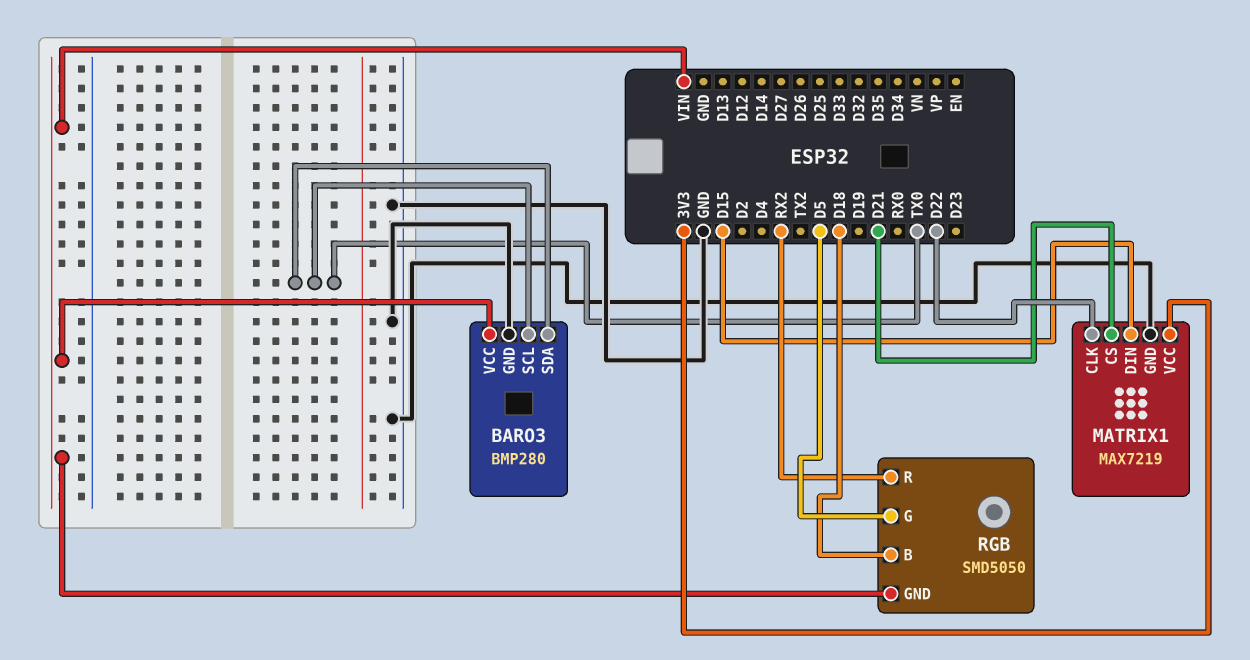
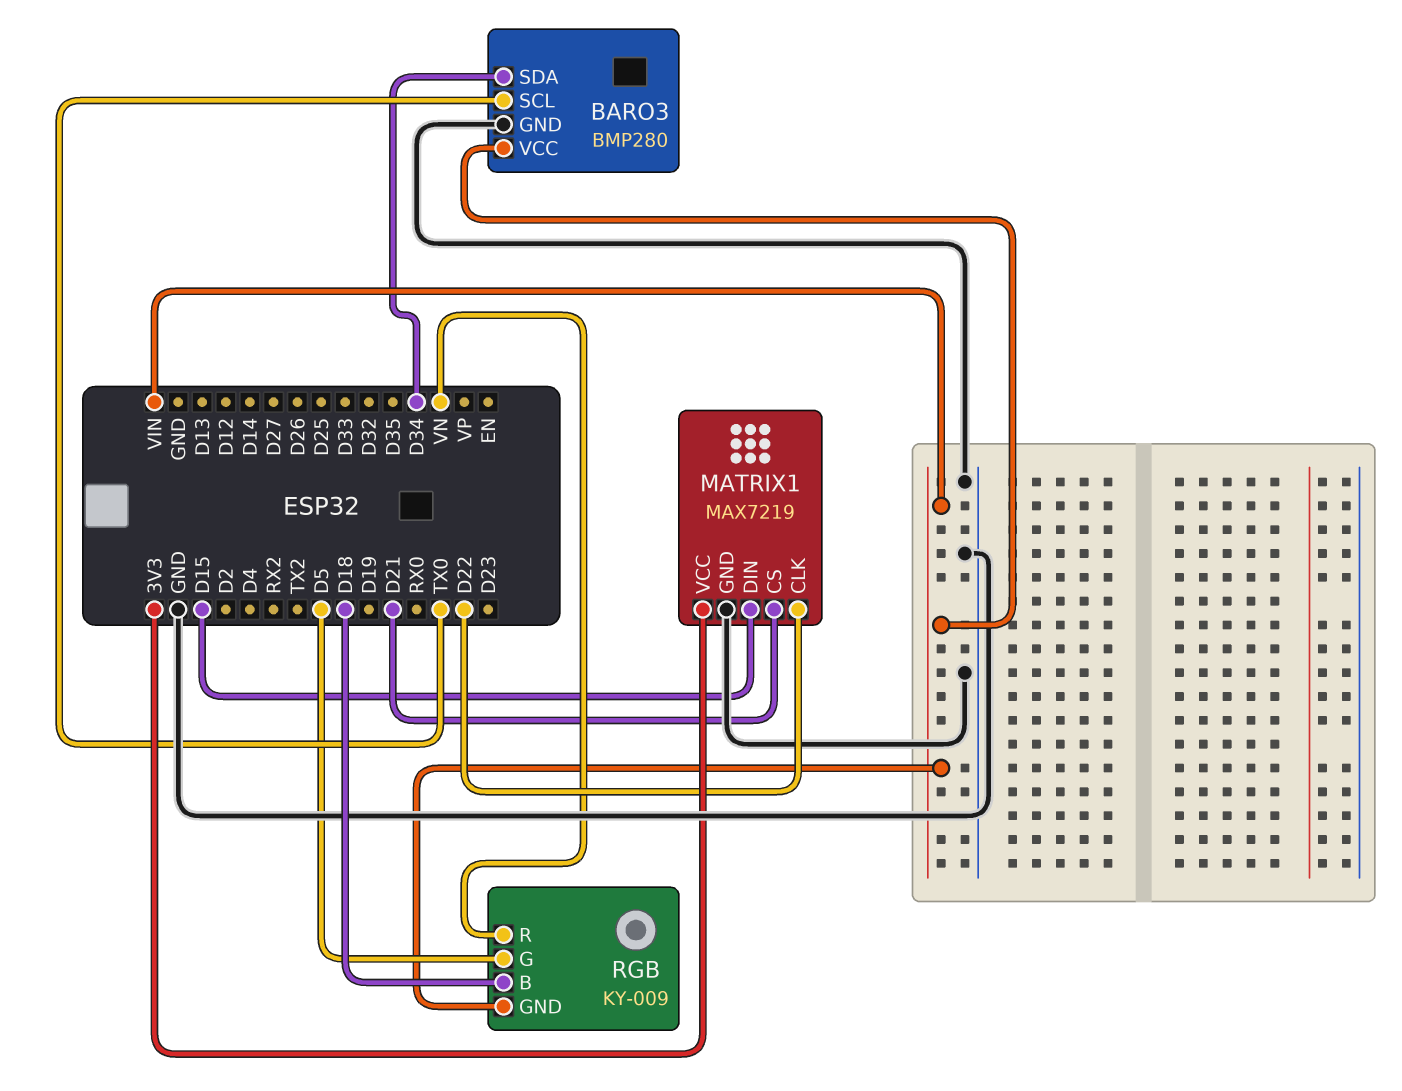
BARO3 pin SDA: TX0 -> D34
RGB: SMD5050 -> KY-009
RGB pin R: RX2 -> VN

